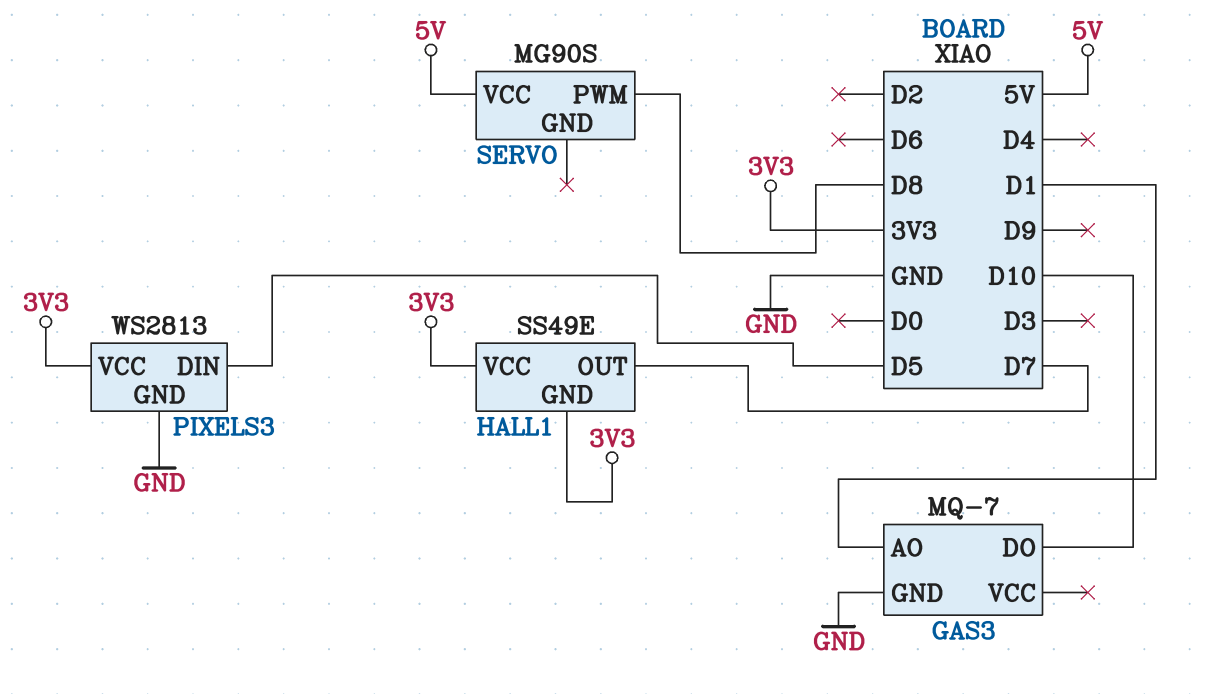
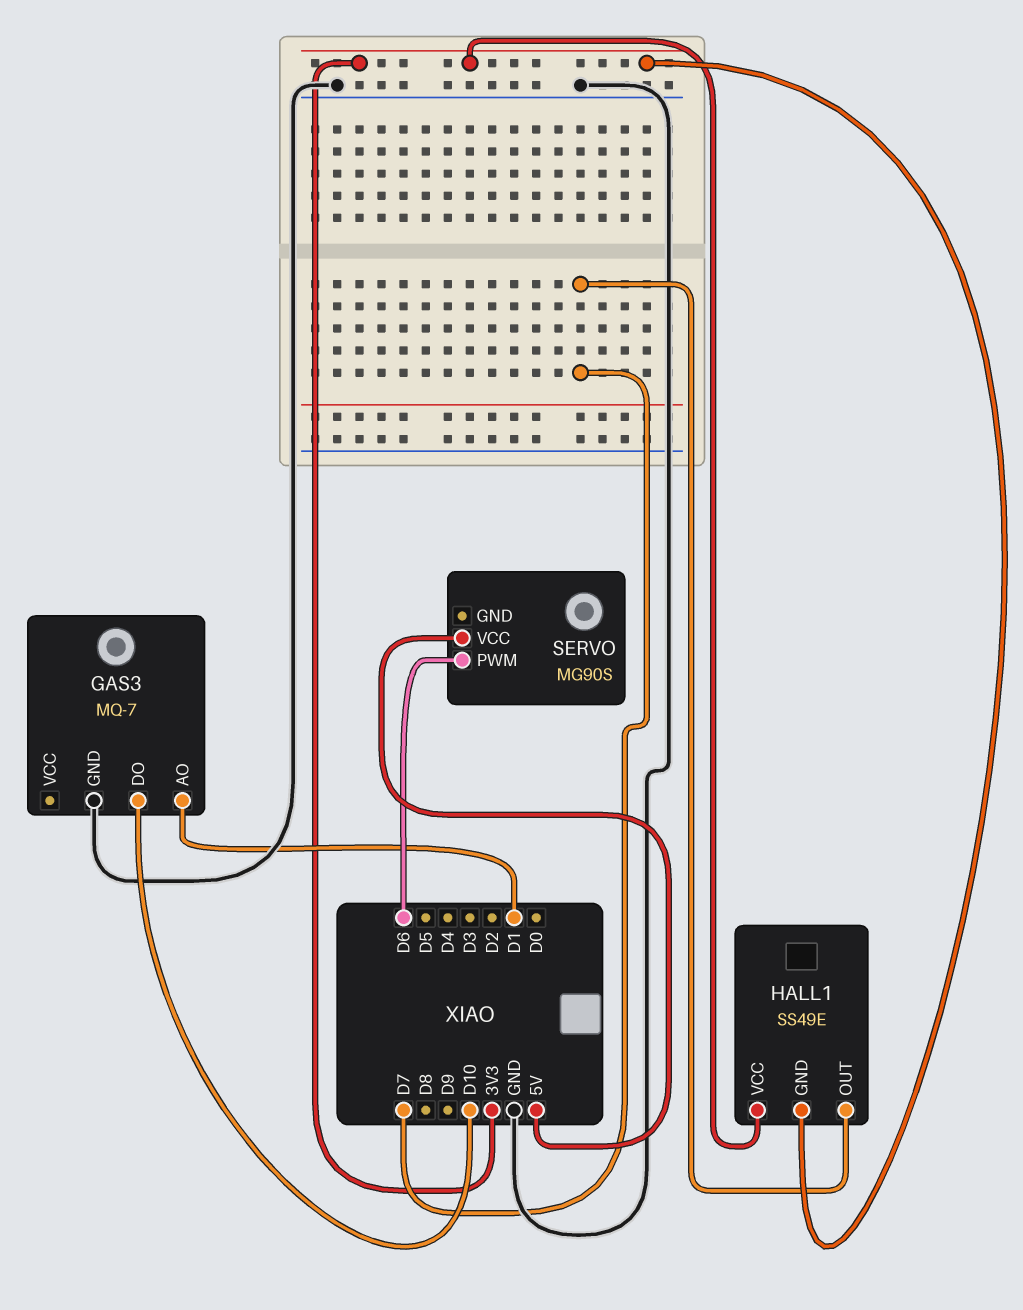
PIXELS3: WS2813 -> none
PIXELS3 pin DIN: D5 -> none
PIXELS3 pin GND: GND -> none
PIXELS3 pin VCC: 3V3 -> none
SERVO pin PWM: D8 -> D6

